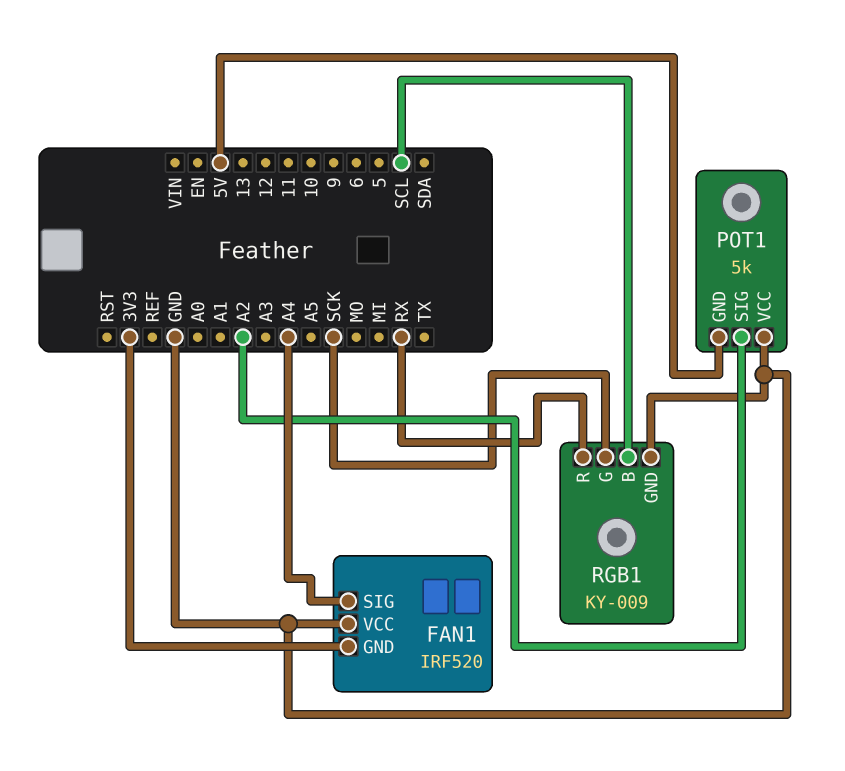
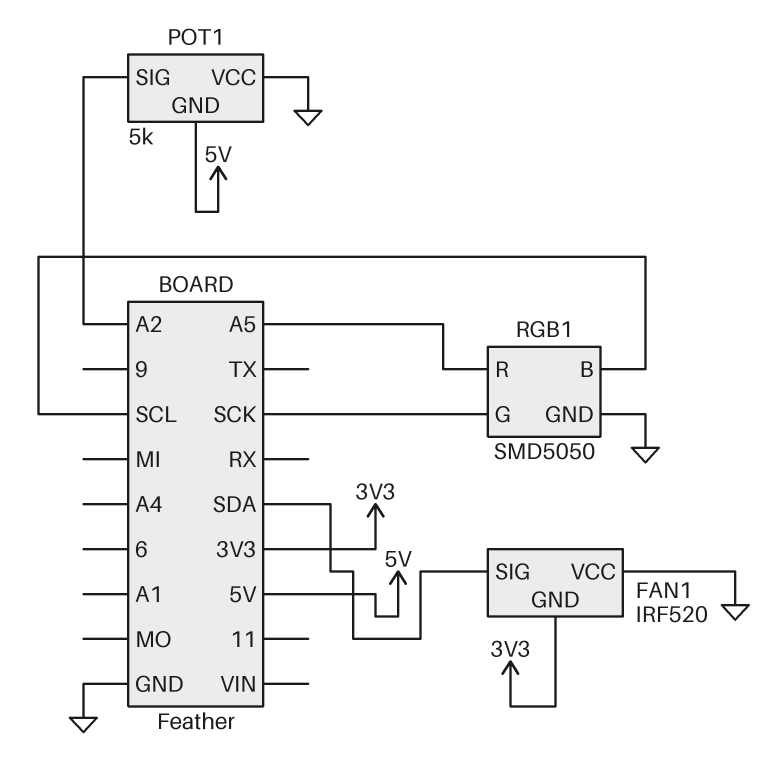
FAN1 pin SIG: A4 -> SDA
RGB1: KY-009 -> SMD5050
RGB1 pin R: RX -> A5

